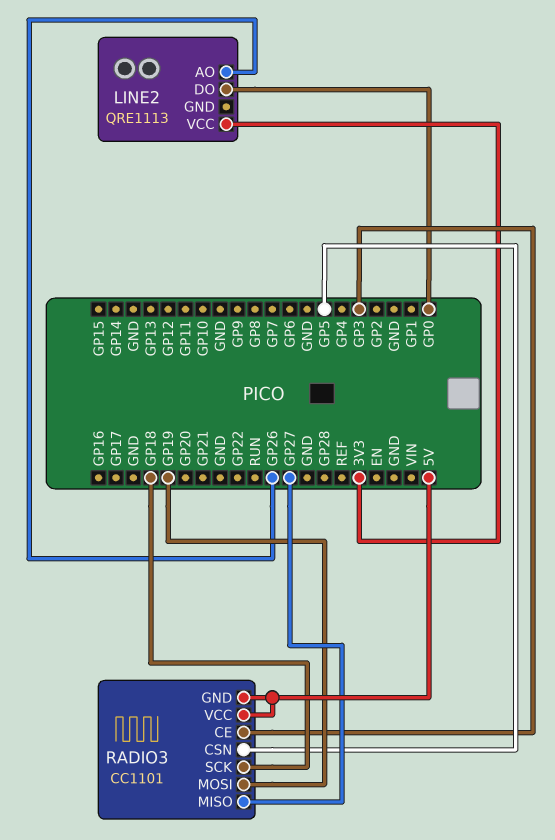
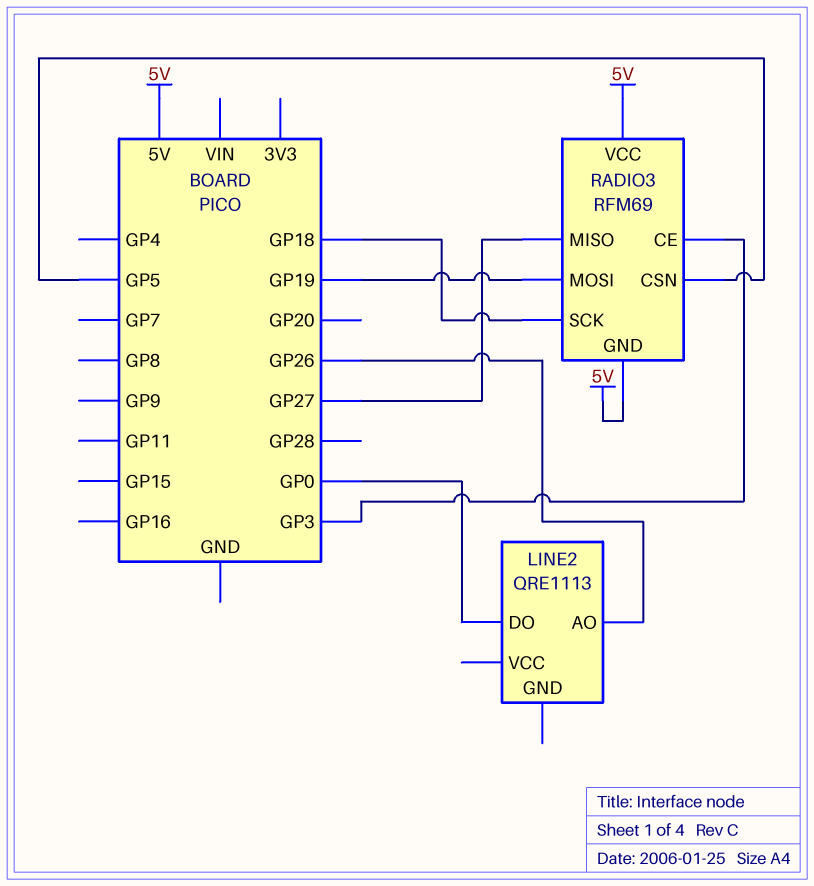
LINE2 pin VCC: 3V3 -> none
RADIO3: CC1101 -> RFM69

